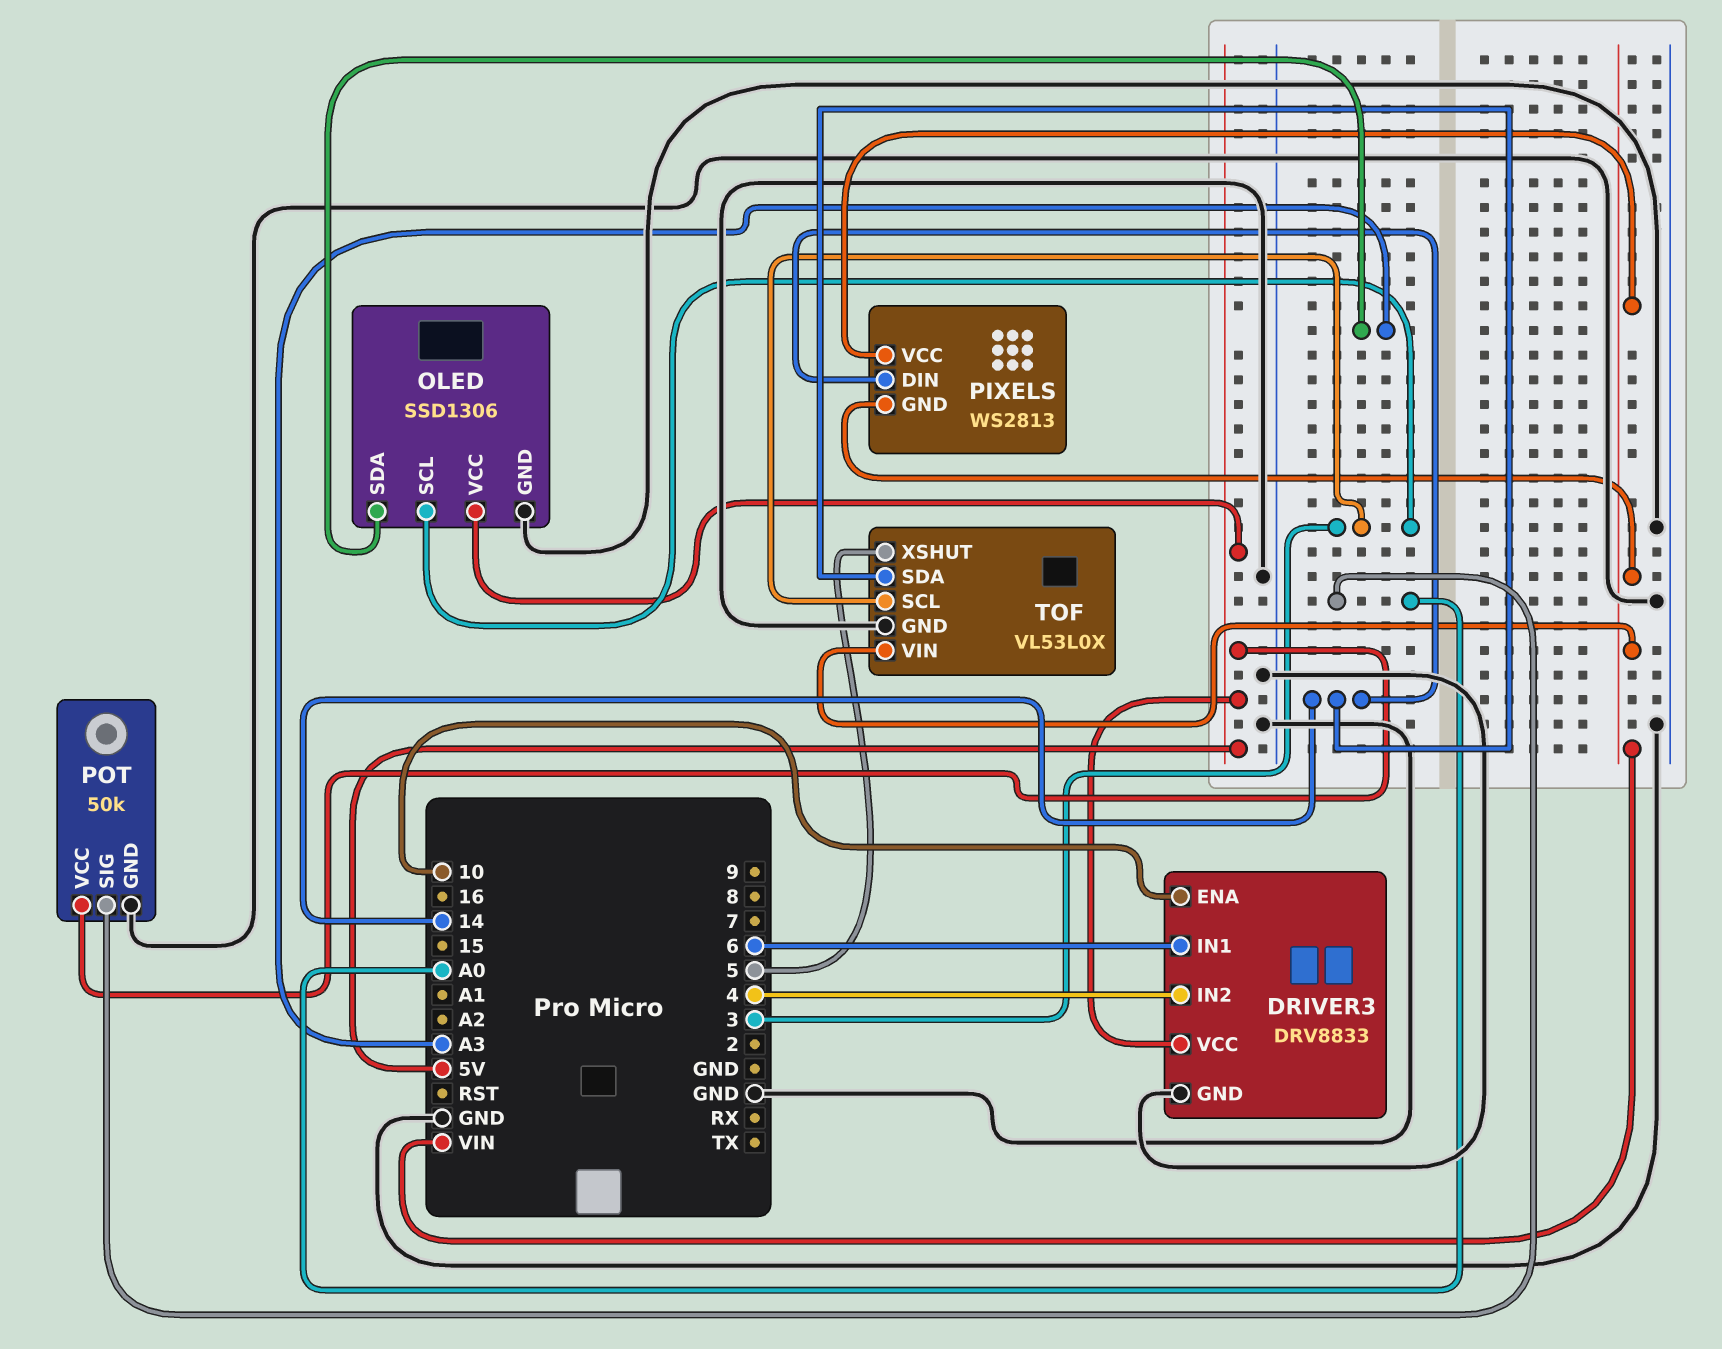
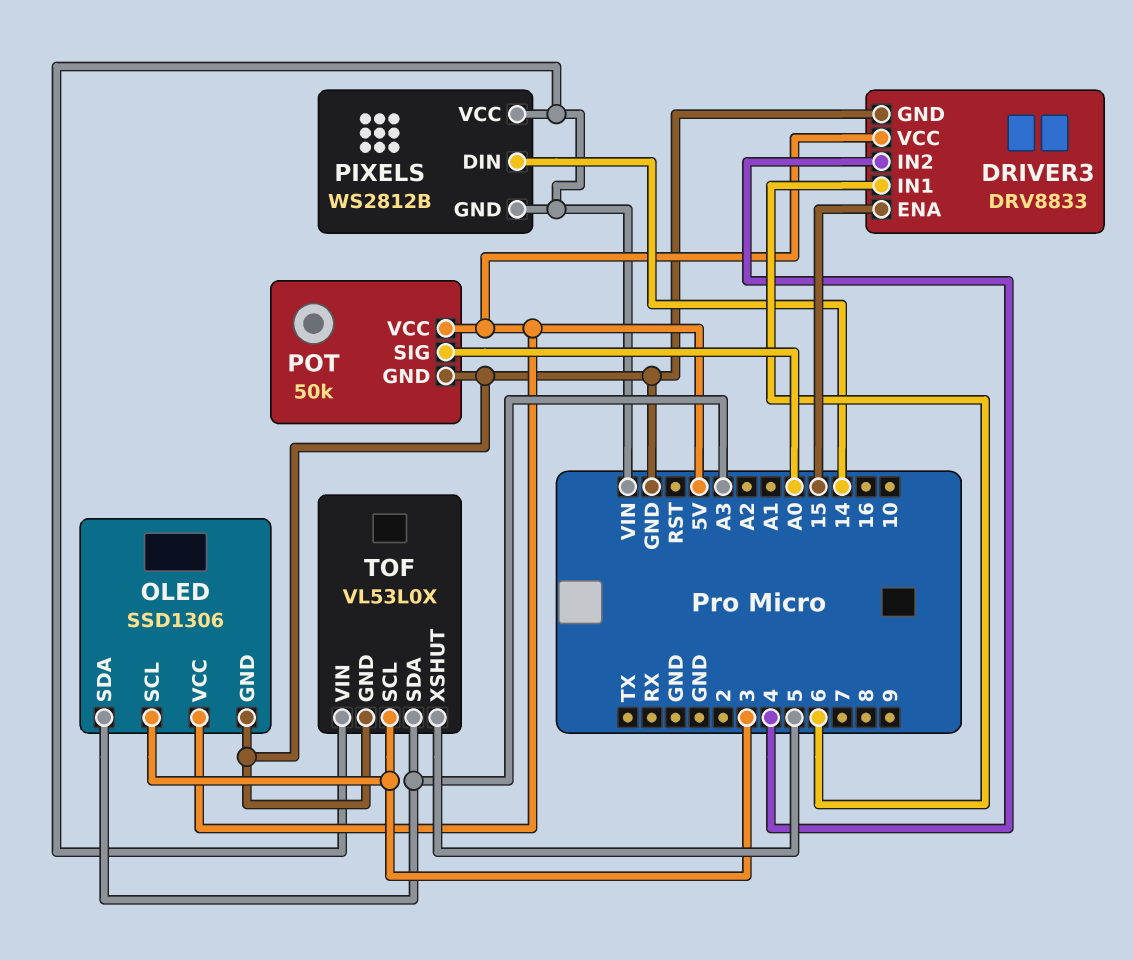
DRIVER3 pin ENA: 10 -> 15
PIXELS: WS2813 -> WS2812B
TOF pin SDA: 14 -> A3

